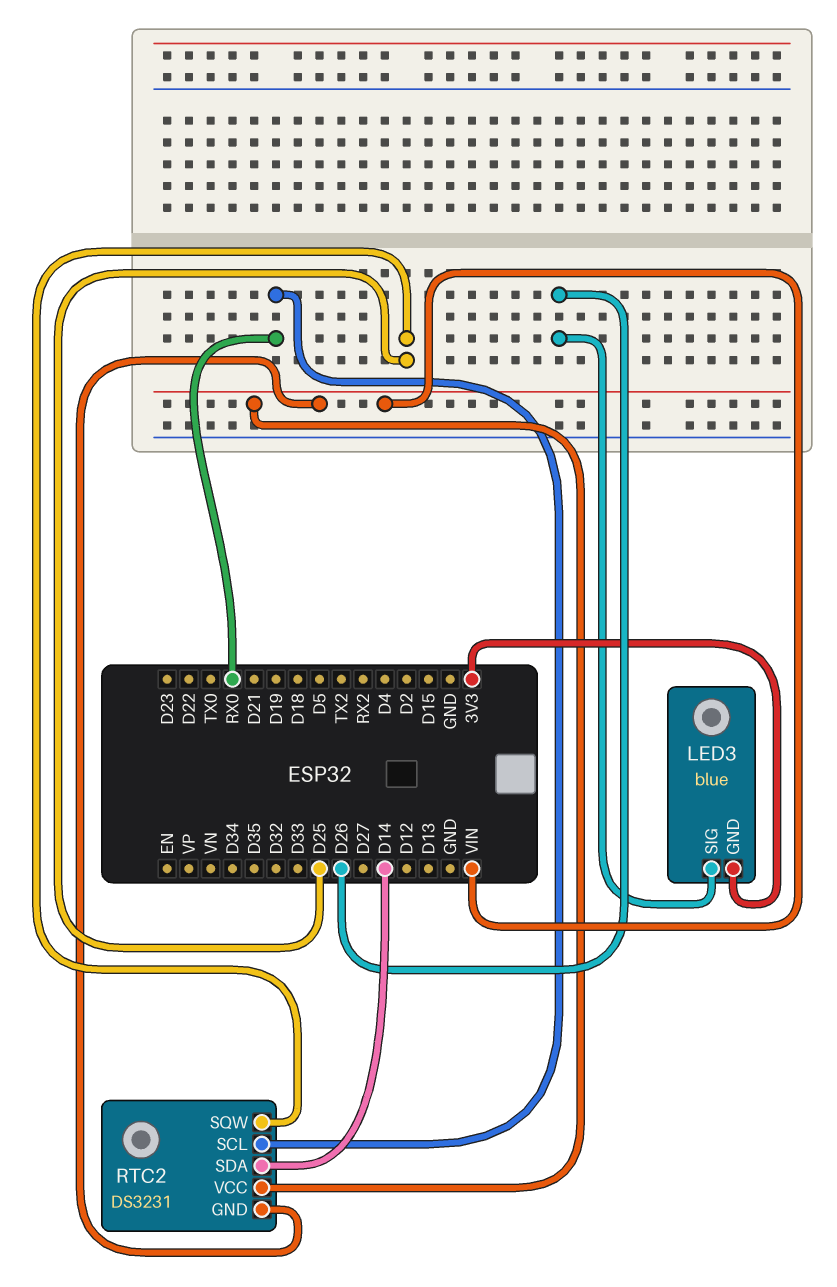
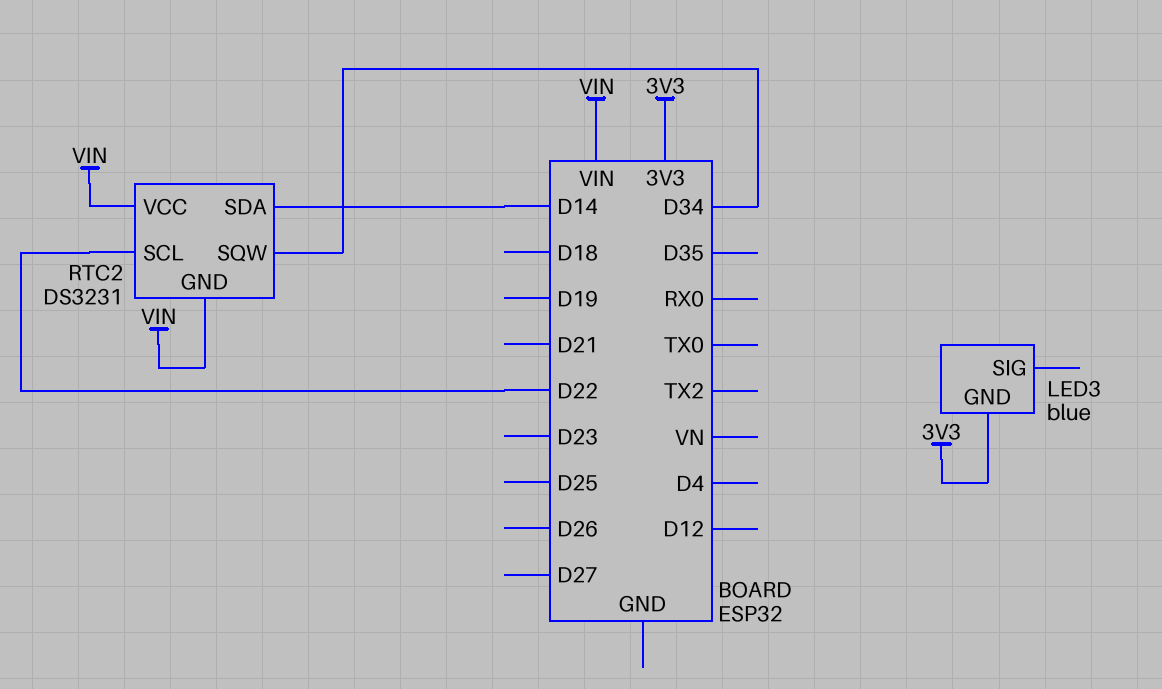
LED3 pin SIG: D26 -> none
RTC2 pin SCL: RX0 -> D22
RTC2 pin SQW: D25 -> D34

